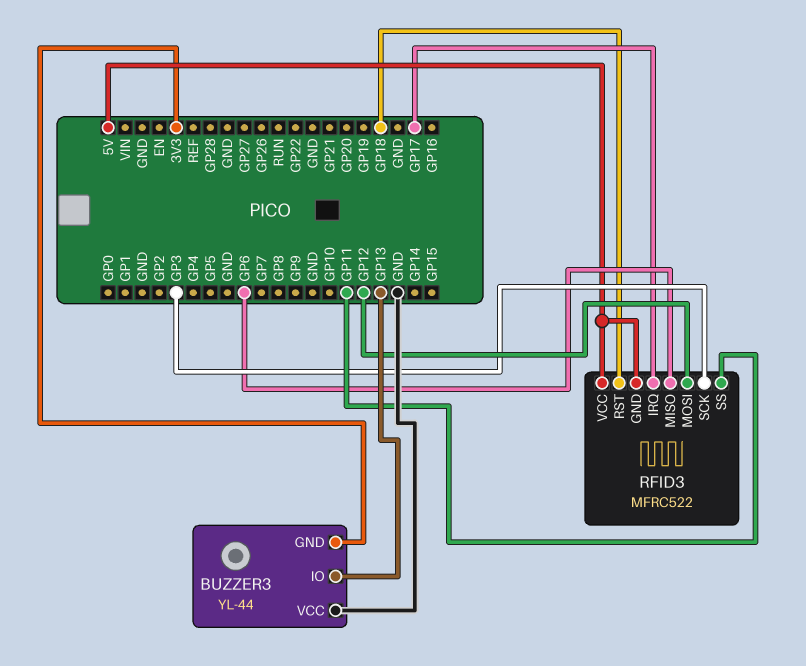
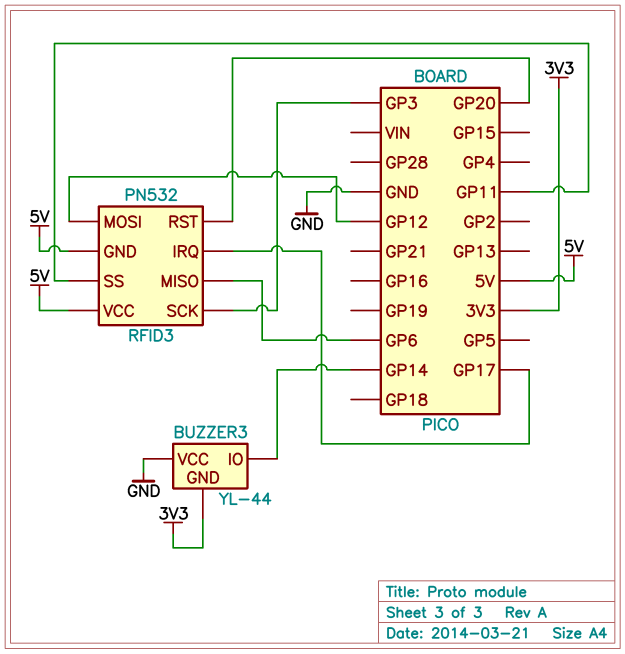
BUZZER3 pin IO: GP13 -> GP14
RFID3: MFRC522 -> PN532
RFID3 pin RST: GP18 -> GP20

